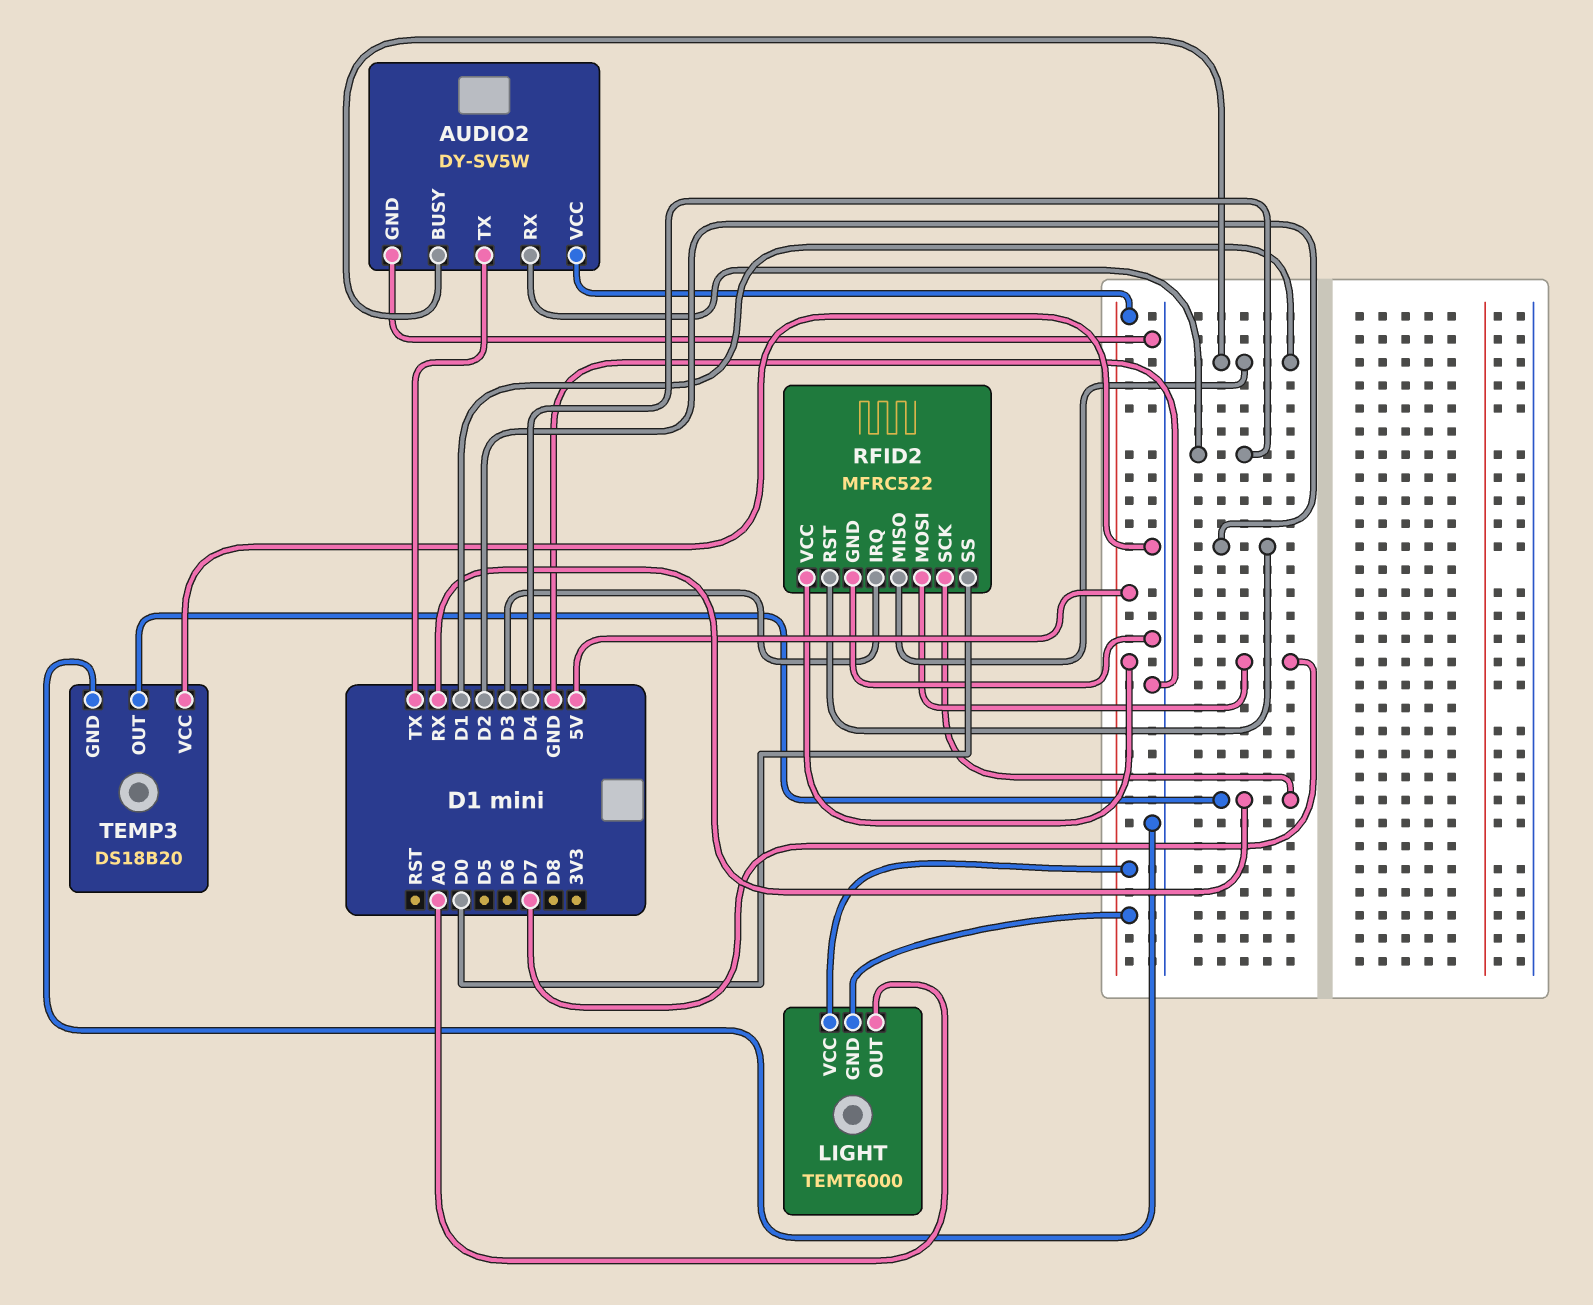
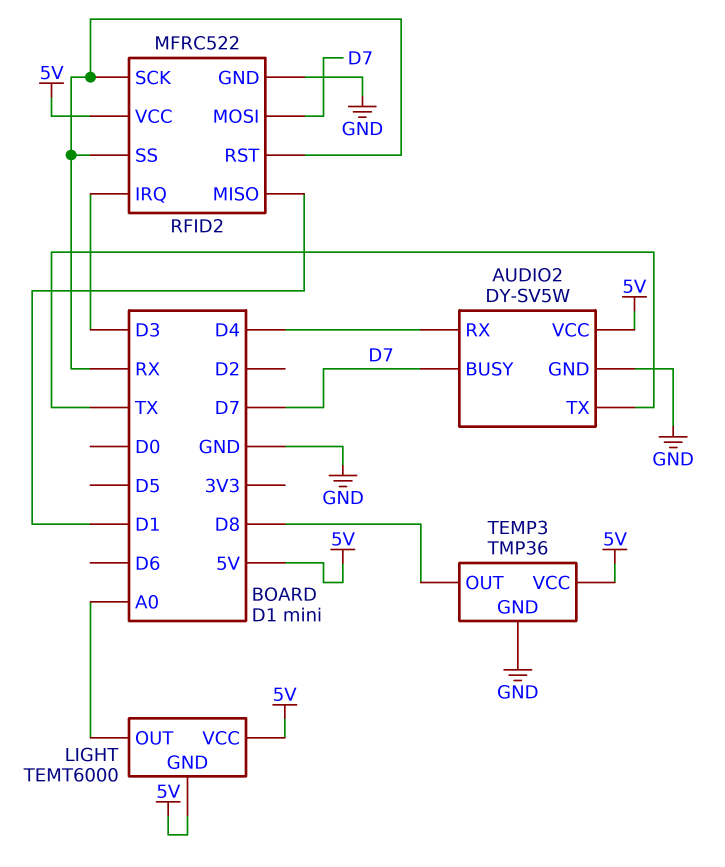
AUDIO2 pin BUSY: D1 -> D7
RFID2 pin RST: D2 -> RX
RFID2 pin SS: D0 -> RX
TEMP3: DS18B20 -> TMP36
TEMP3 pin OUT: RX -> D8
TEMP3 pin VCC: GND -> 5V

